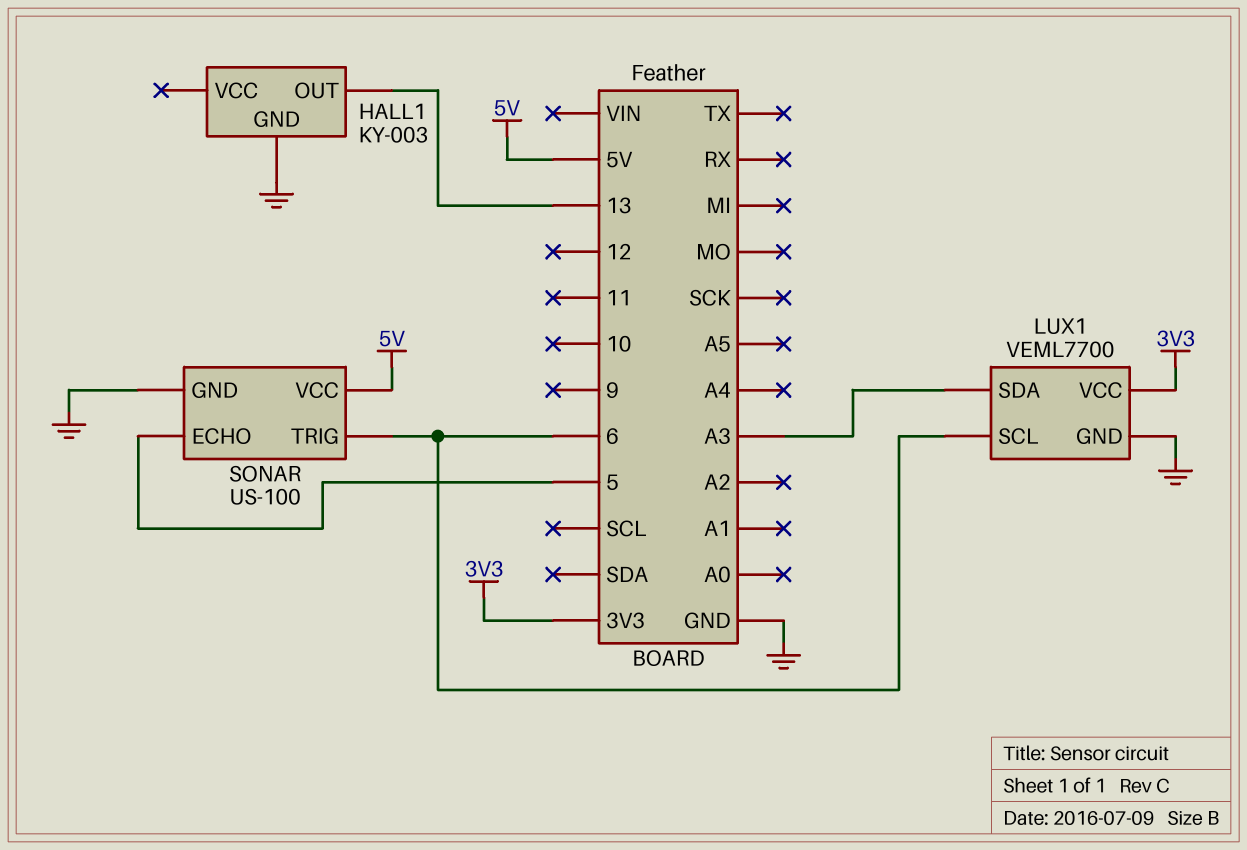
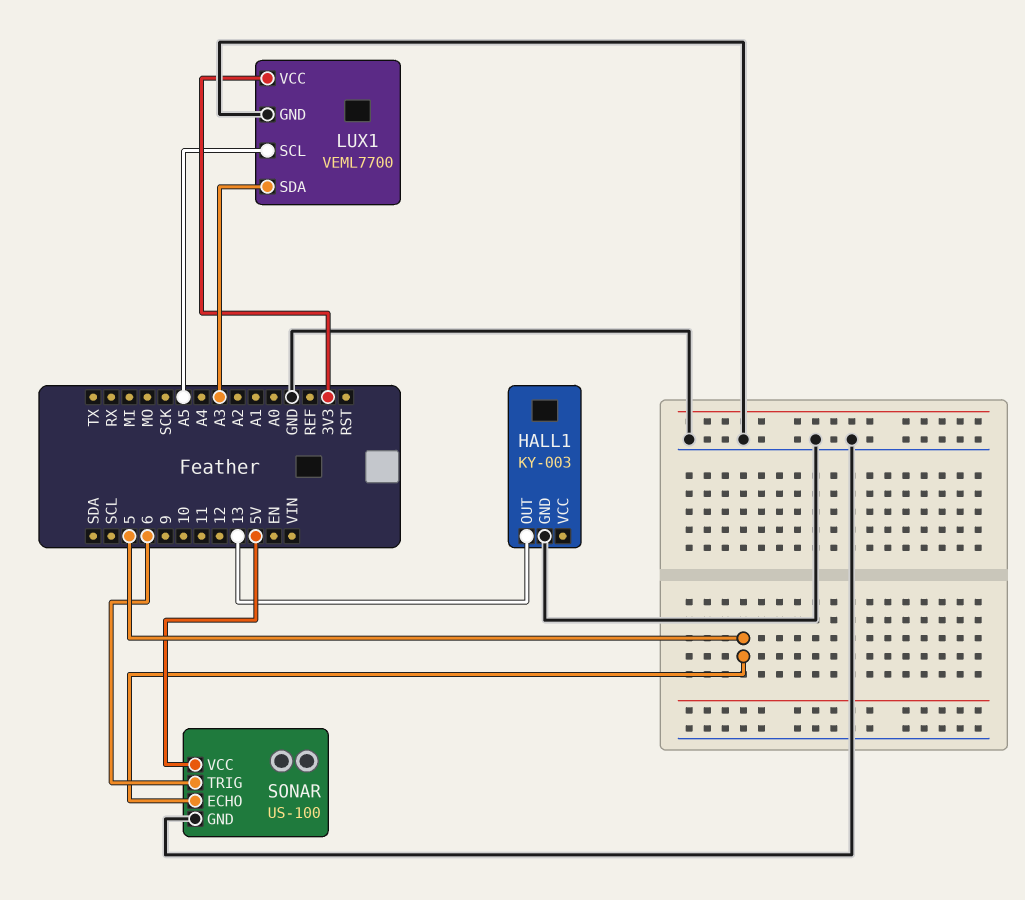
LUX1 pin SCL: 6 -> A5

